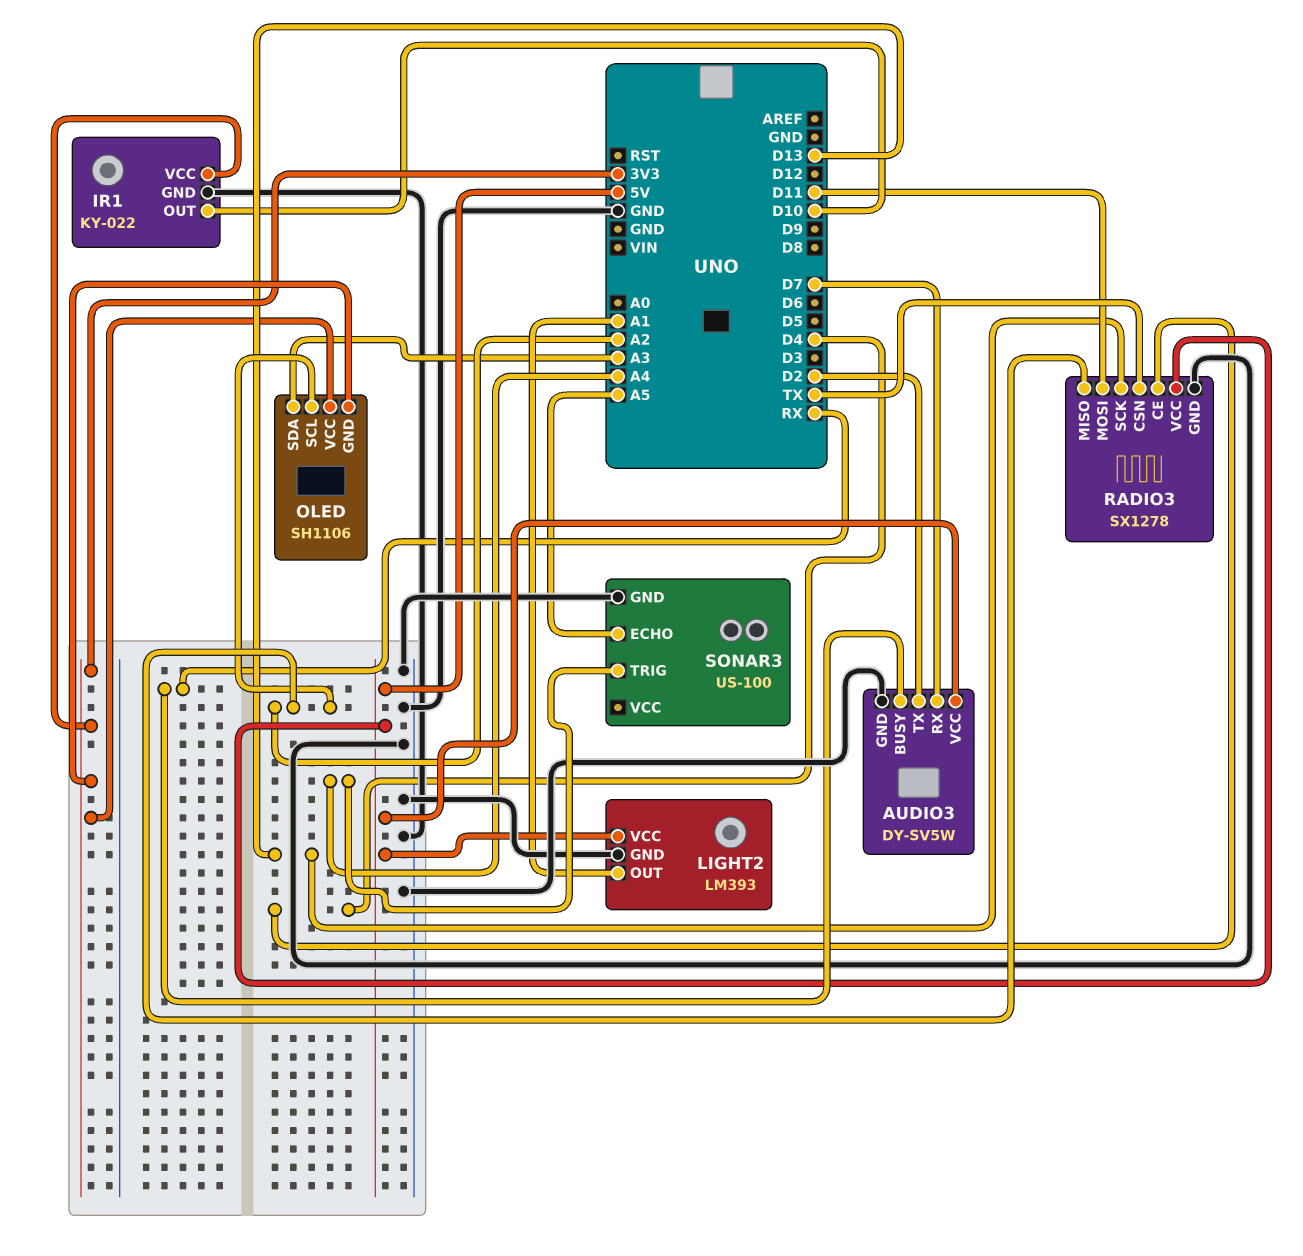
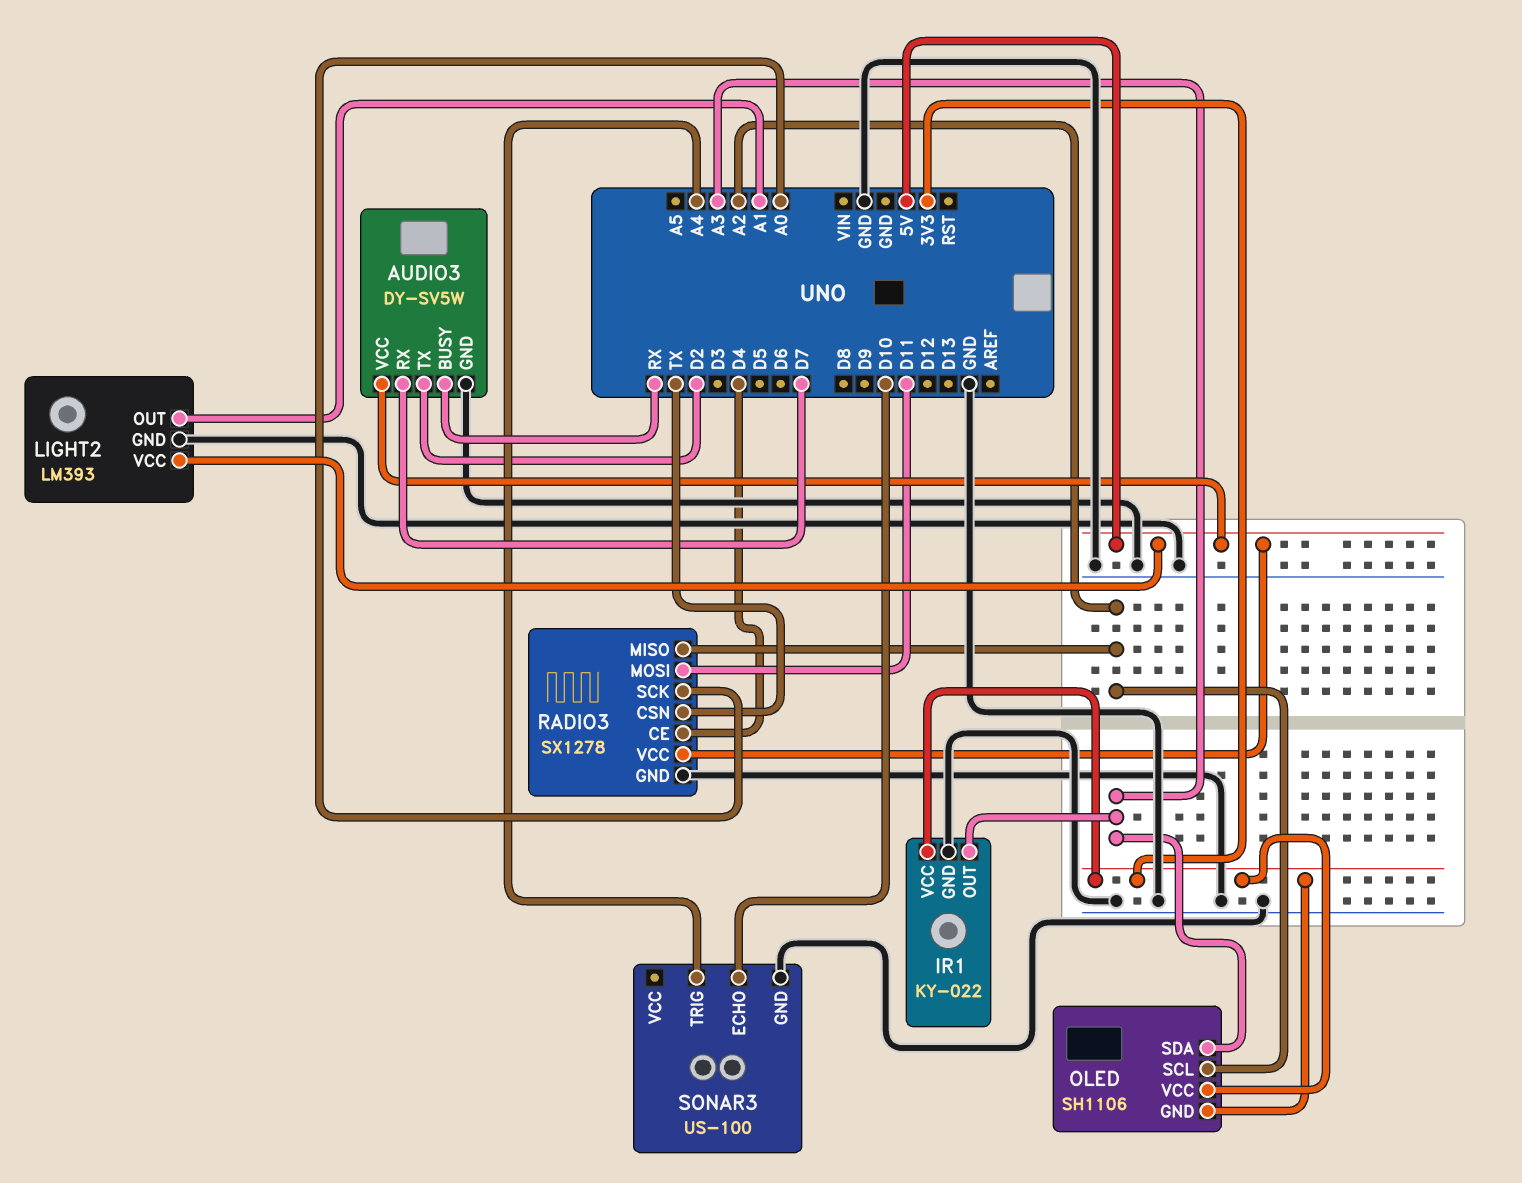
IR1 pin OUT: D10 -> A3
RADIO3 pin SCK: D13 -> A0
SONAR3 pin ECHO: A5 -> D10

